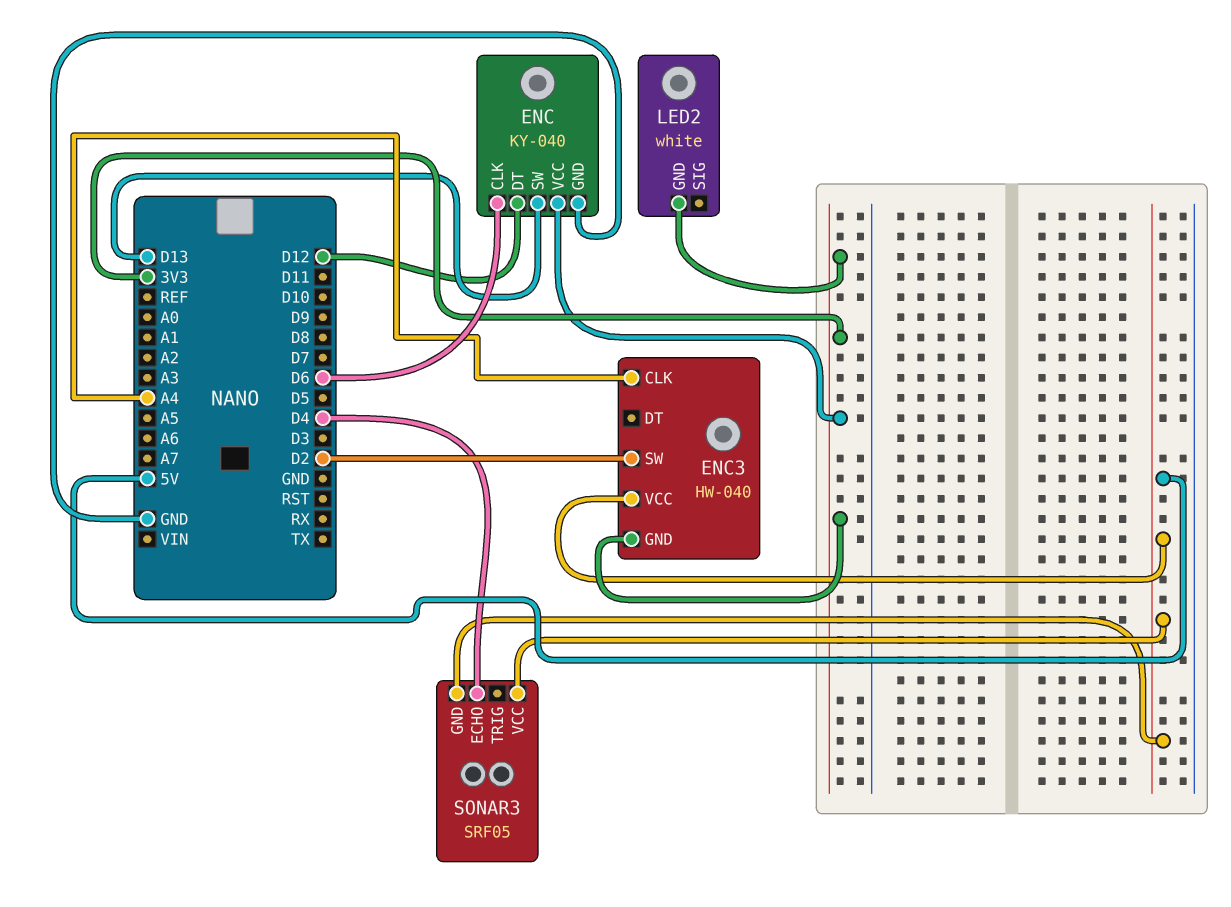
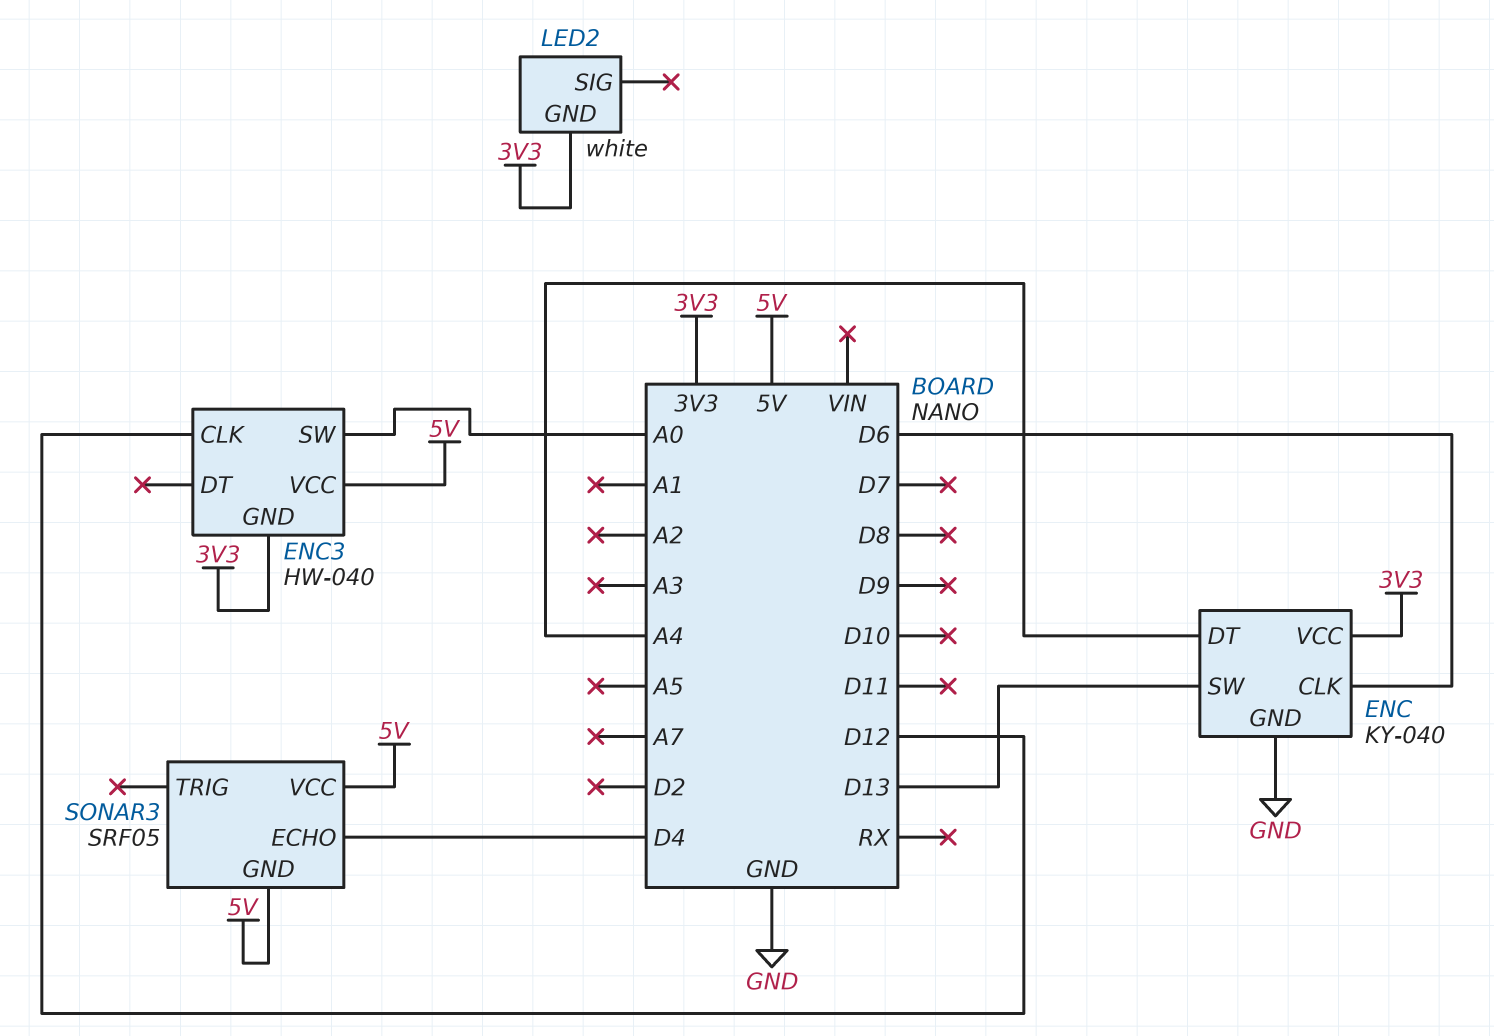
ENC pin DT: D12 -> A4
ENC3 pin CLK: A4 -> D12
ENC3 pin SW: D2 -> A0

